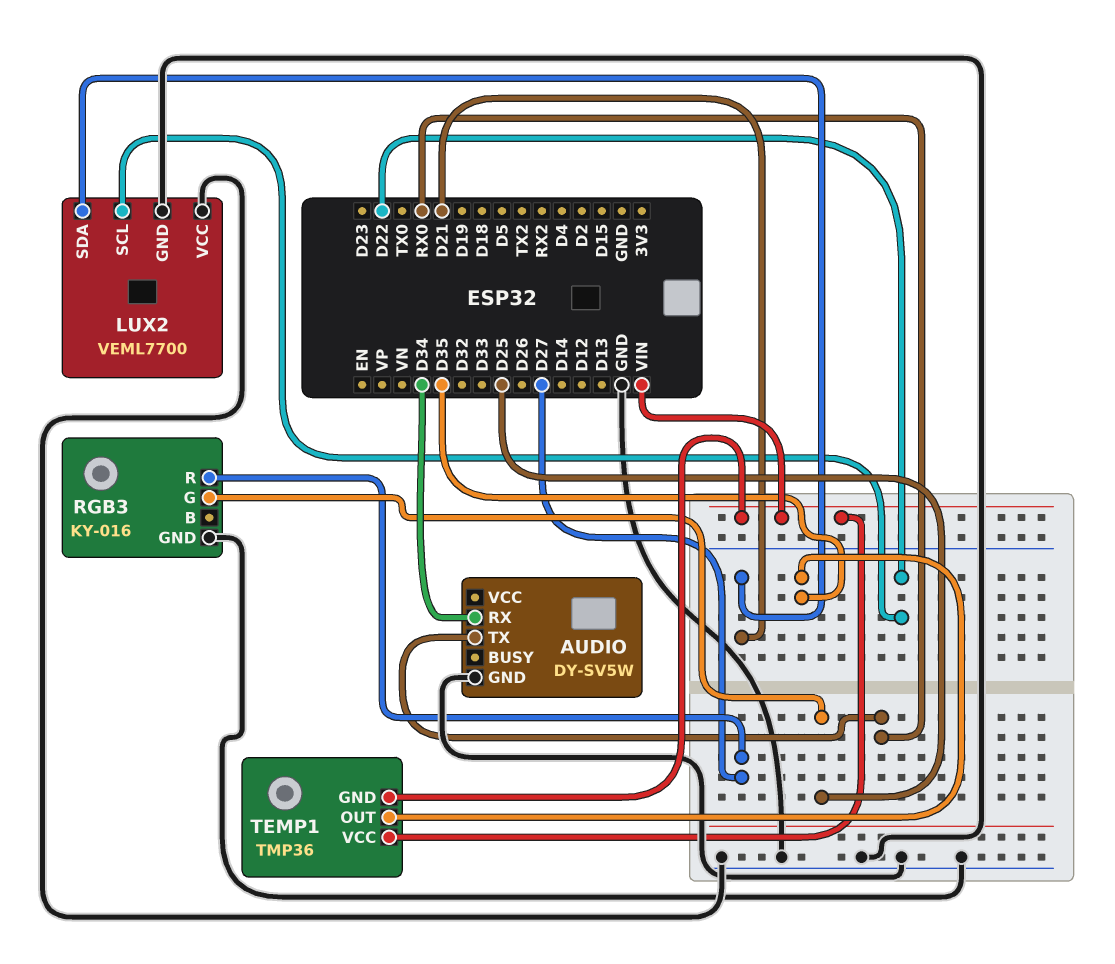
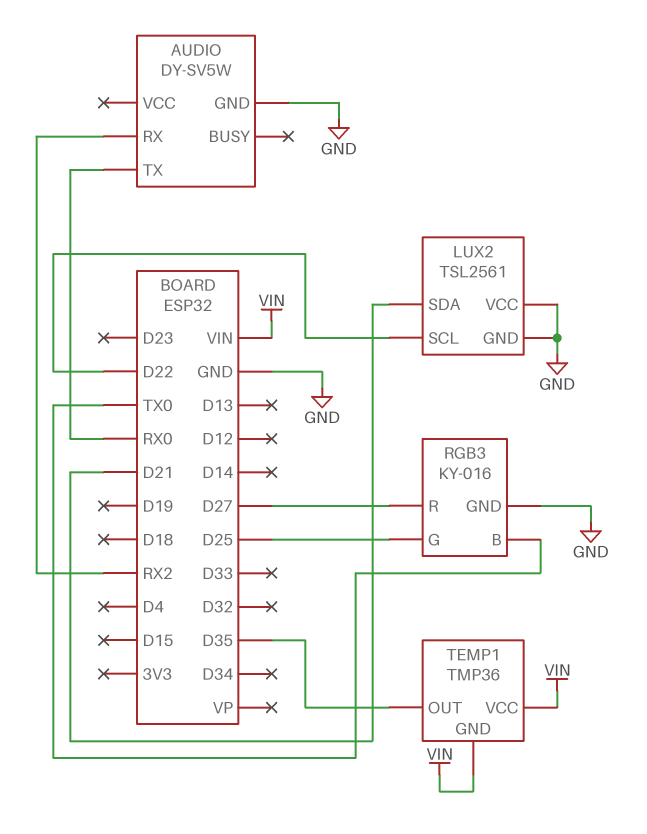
AUDIO pin RX: D34 -> RX2
LUX2: VEML7700 -> TSL2561
RGB3 pin B: none -> TX0

